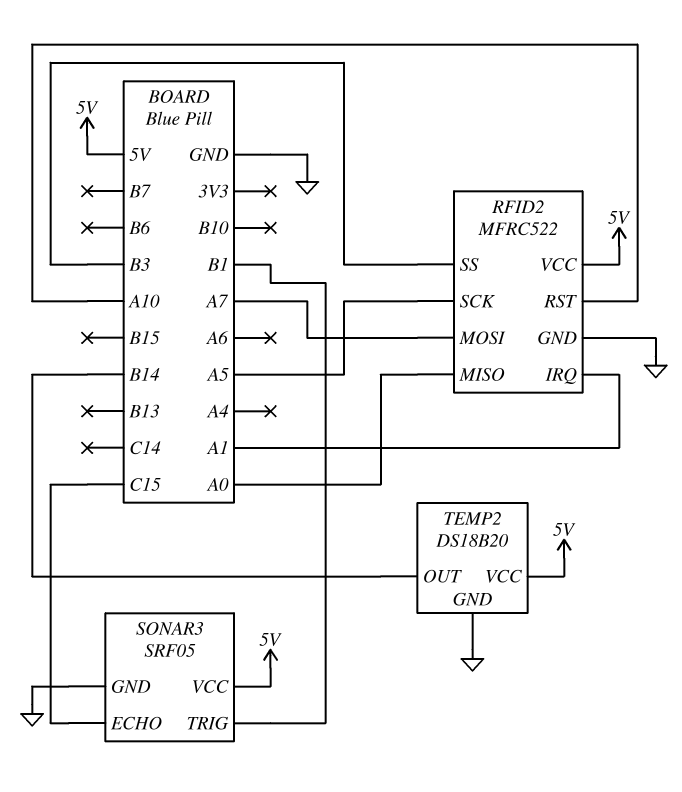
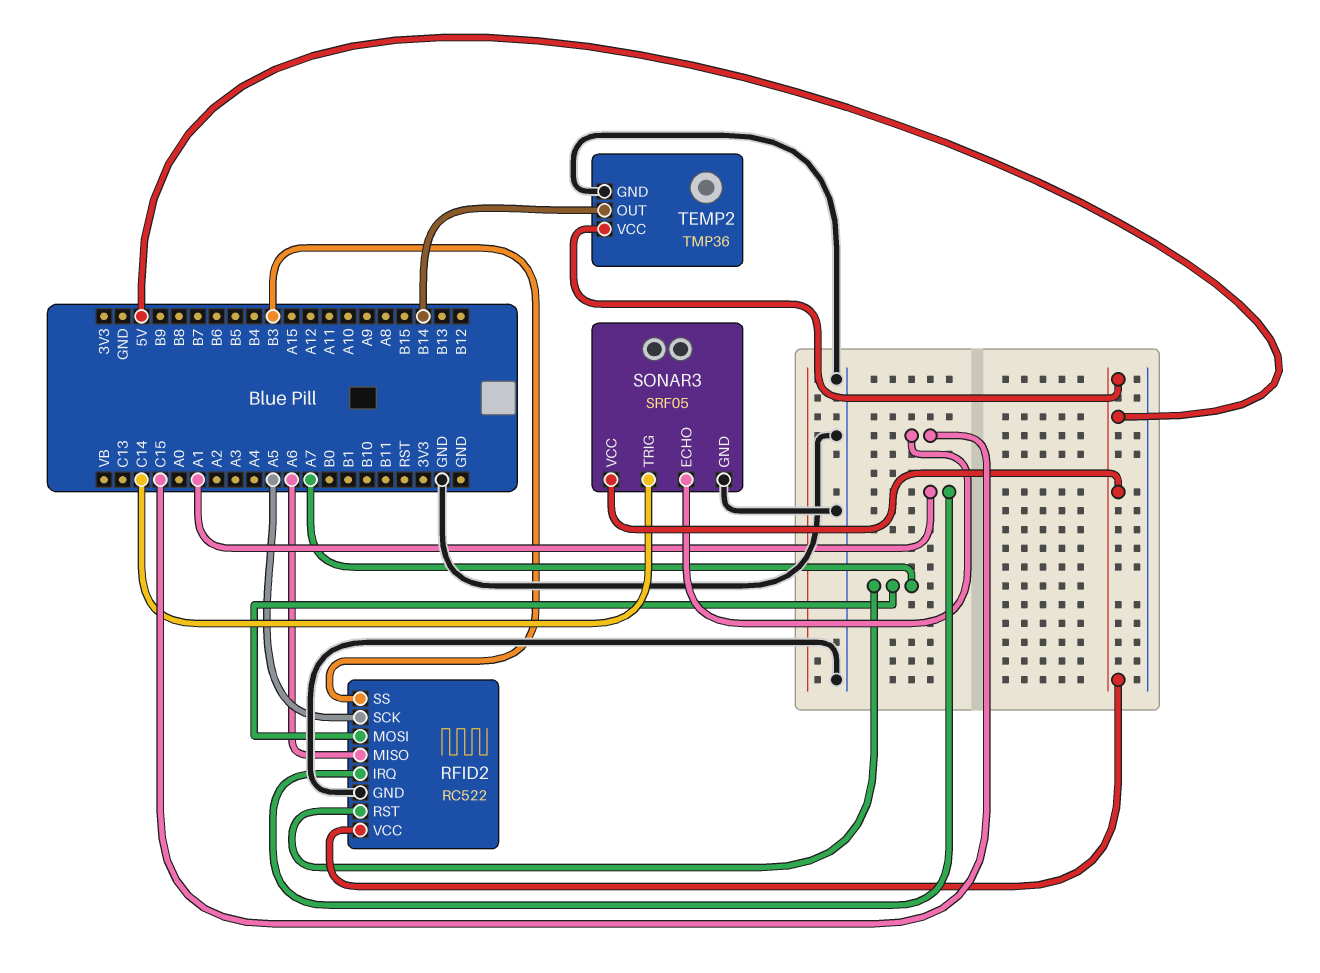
RFID2: MFRC522 -> RC522
RFID2 pin MISO: A0 -> A6
RFID2 pin RST: A10 -> A7
SONAR3 pin TRIG: B1 -> C14
TEMP2: DS18B20 -> TMP36

